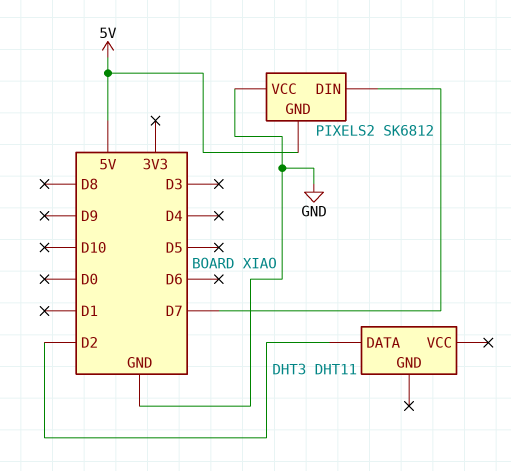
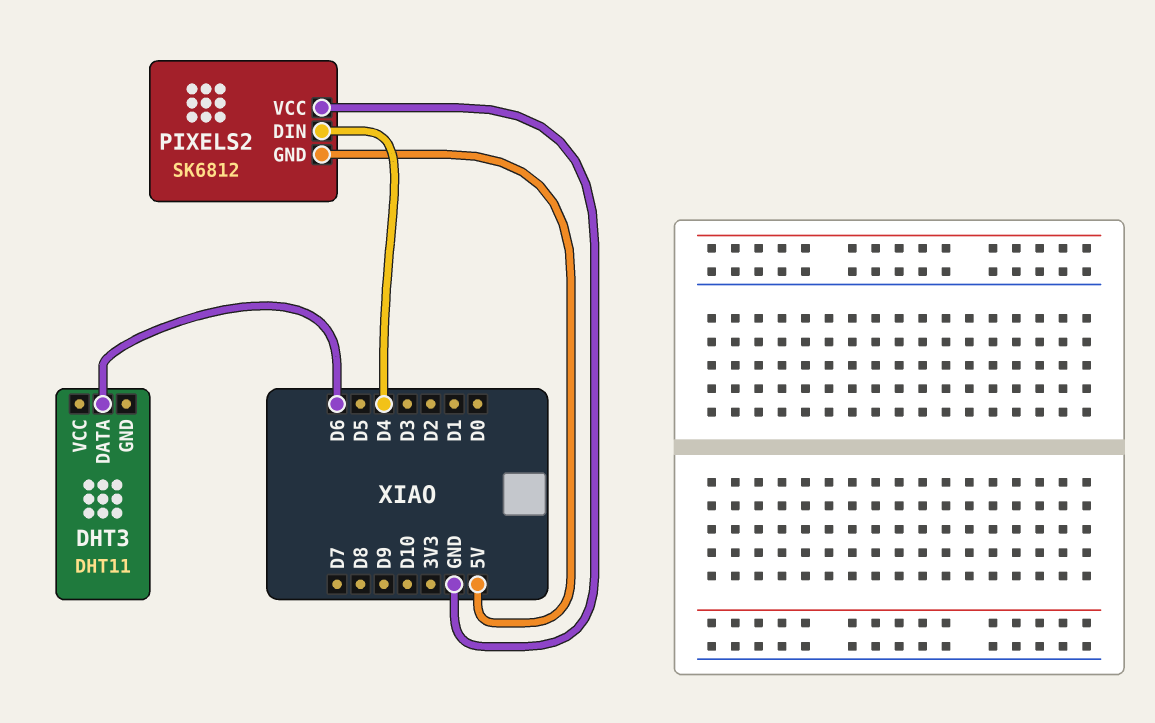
DHT3 pin DATA: D2 -> D6
PIXELS2 pin DIN: D7 -> D4

